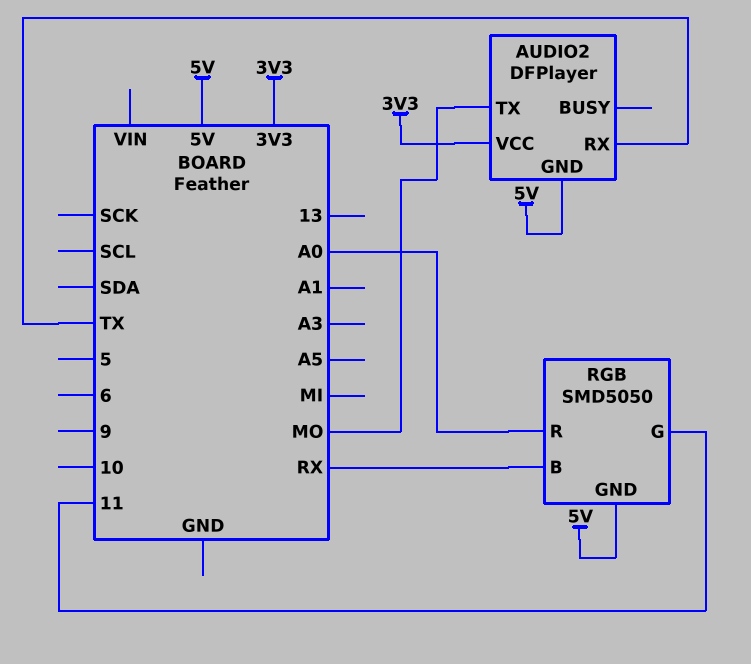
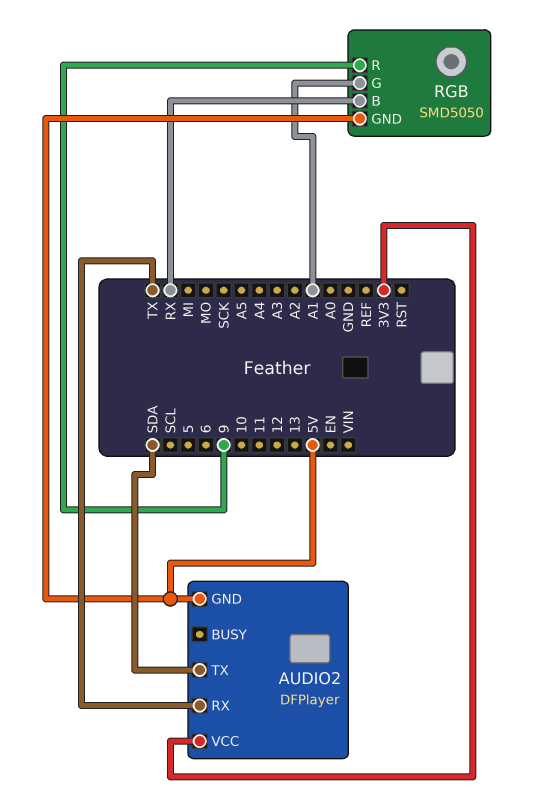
AUDIO2 pin TX: MO -> SDA
RGB pin G: 11 -> A1
RGB pin R: A0 -> 9

